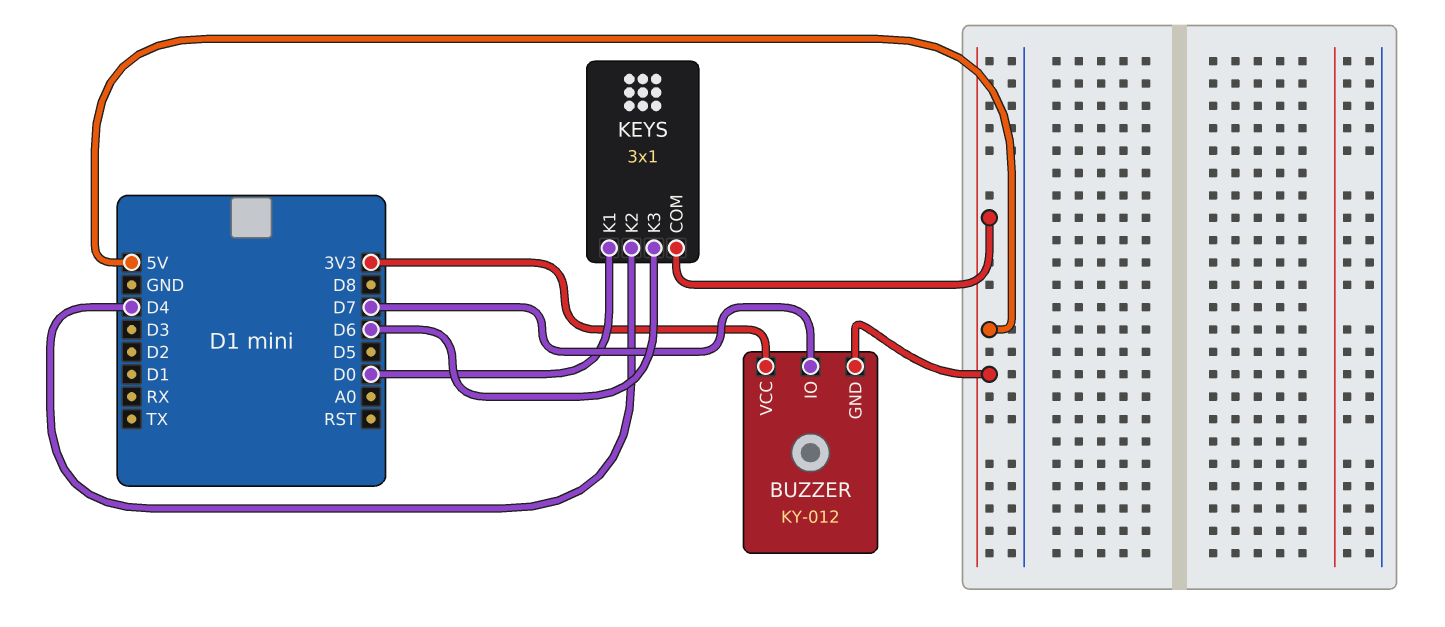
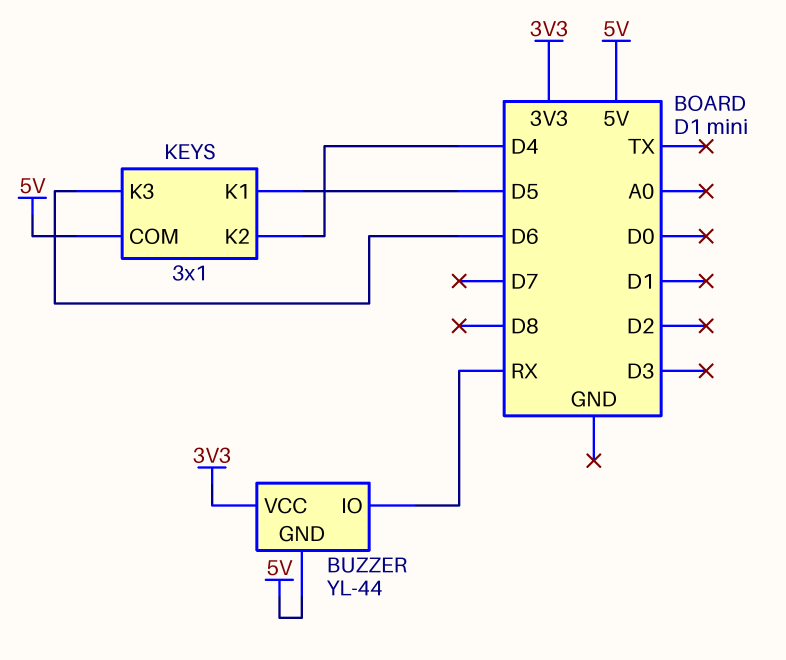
BUZZER: KY-012 -> YL-44
BUZZER pin IO: D7 -> RX
KEYS pin K1: D0 -> D5

